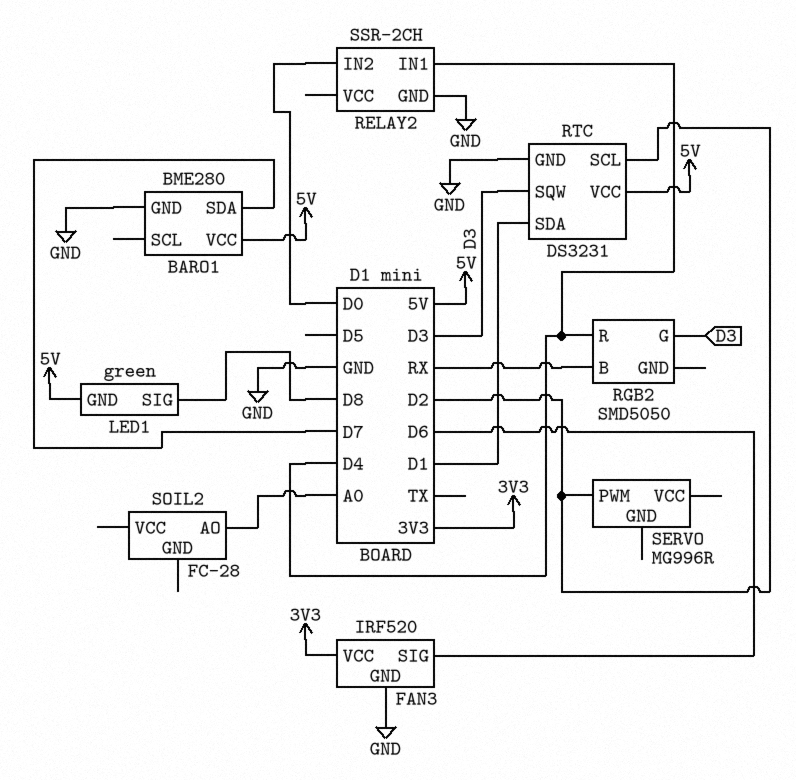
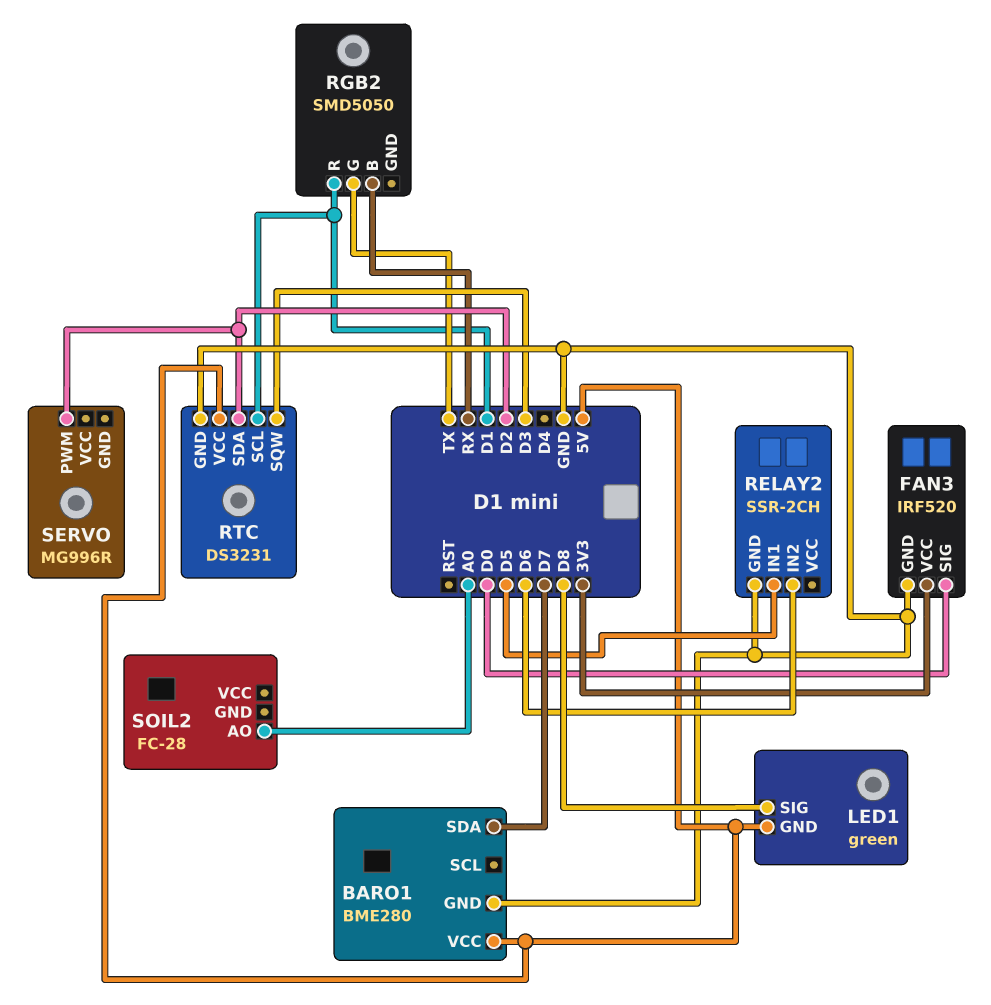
FAN3 pin SIG: D6 -> D0
RELAY2 pin IN1: D4 -> D5
RELAY2 pin IN2: D0 -> D6
RGB2 pin G: D3 -> TX
RGB2 pin R: D4 -> D1
RTC pin SCL: D2 -> D1
RTC pin SDA: D1 -> D2

